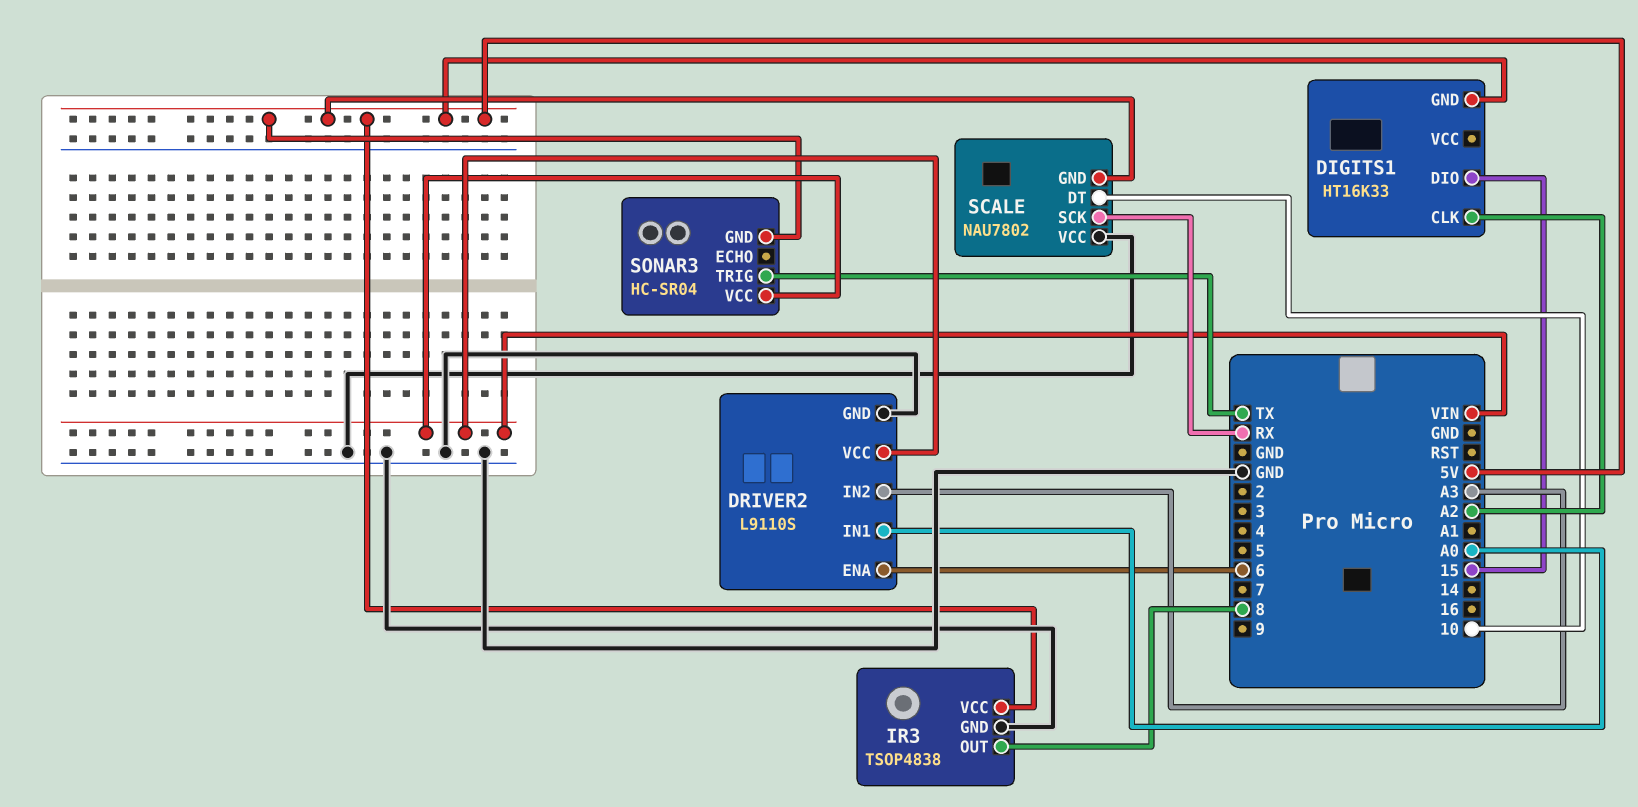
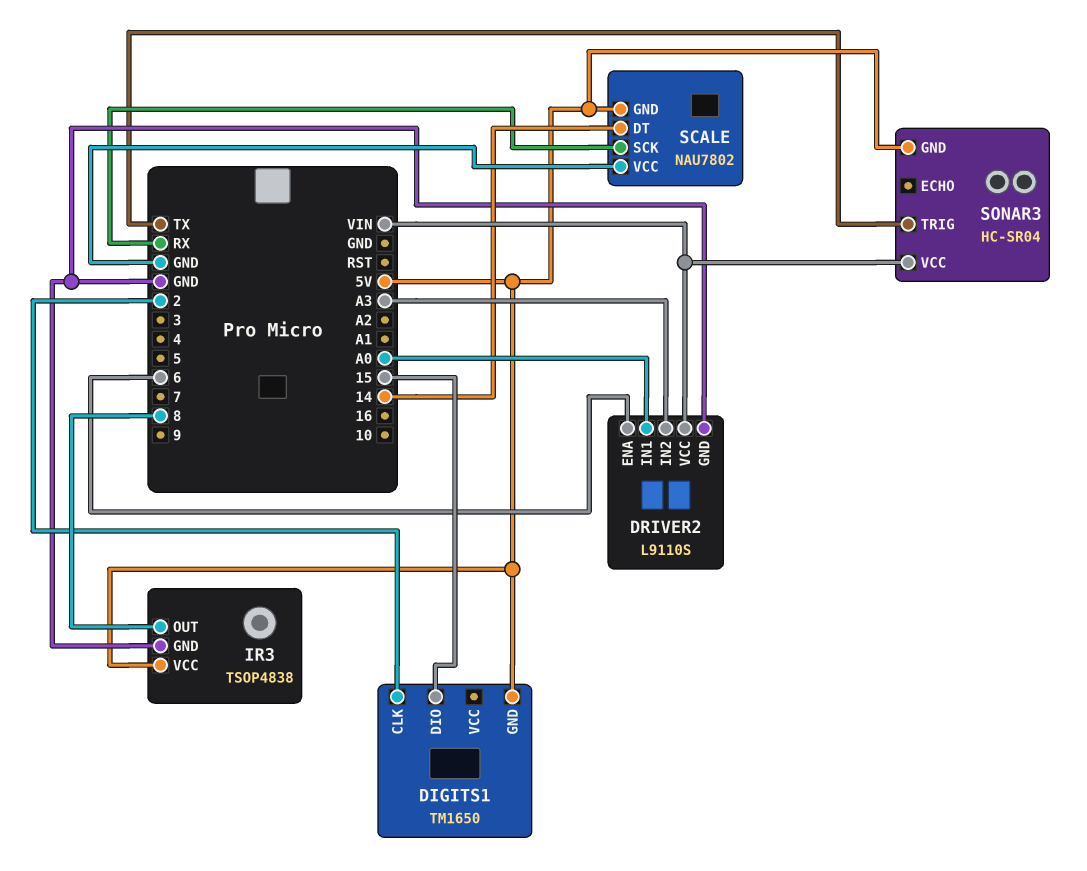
DIGITS1: HT16K33 -> TM1650
DIGITS1 pin CLK: A2 -> 2
SCALE pin DT: 10 -> 14

